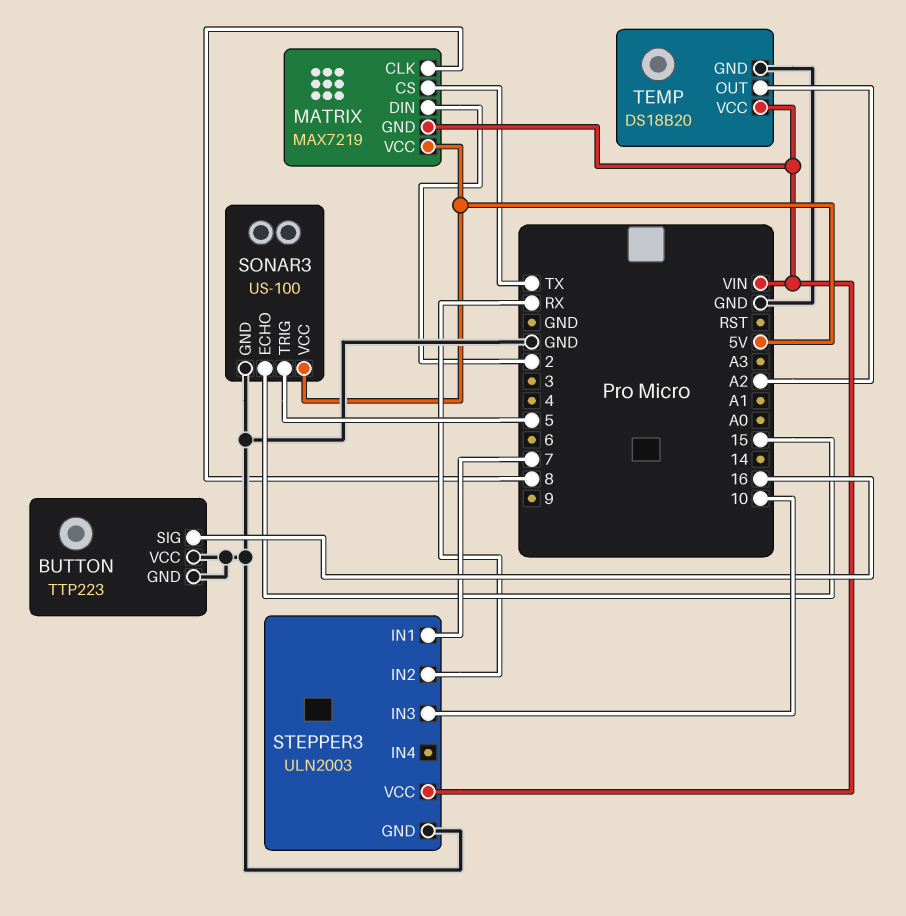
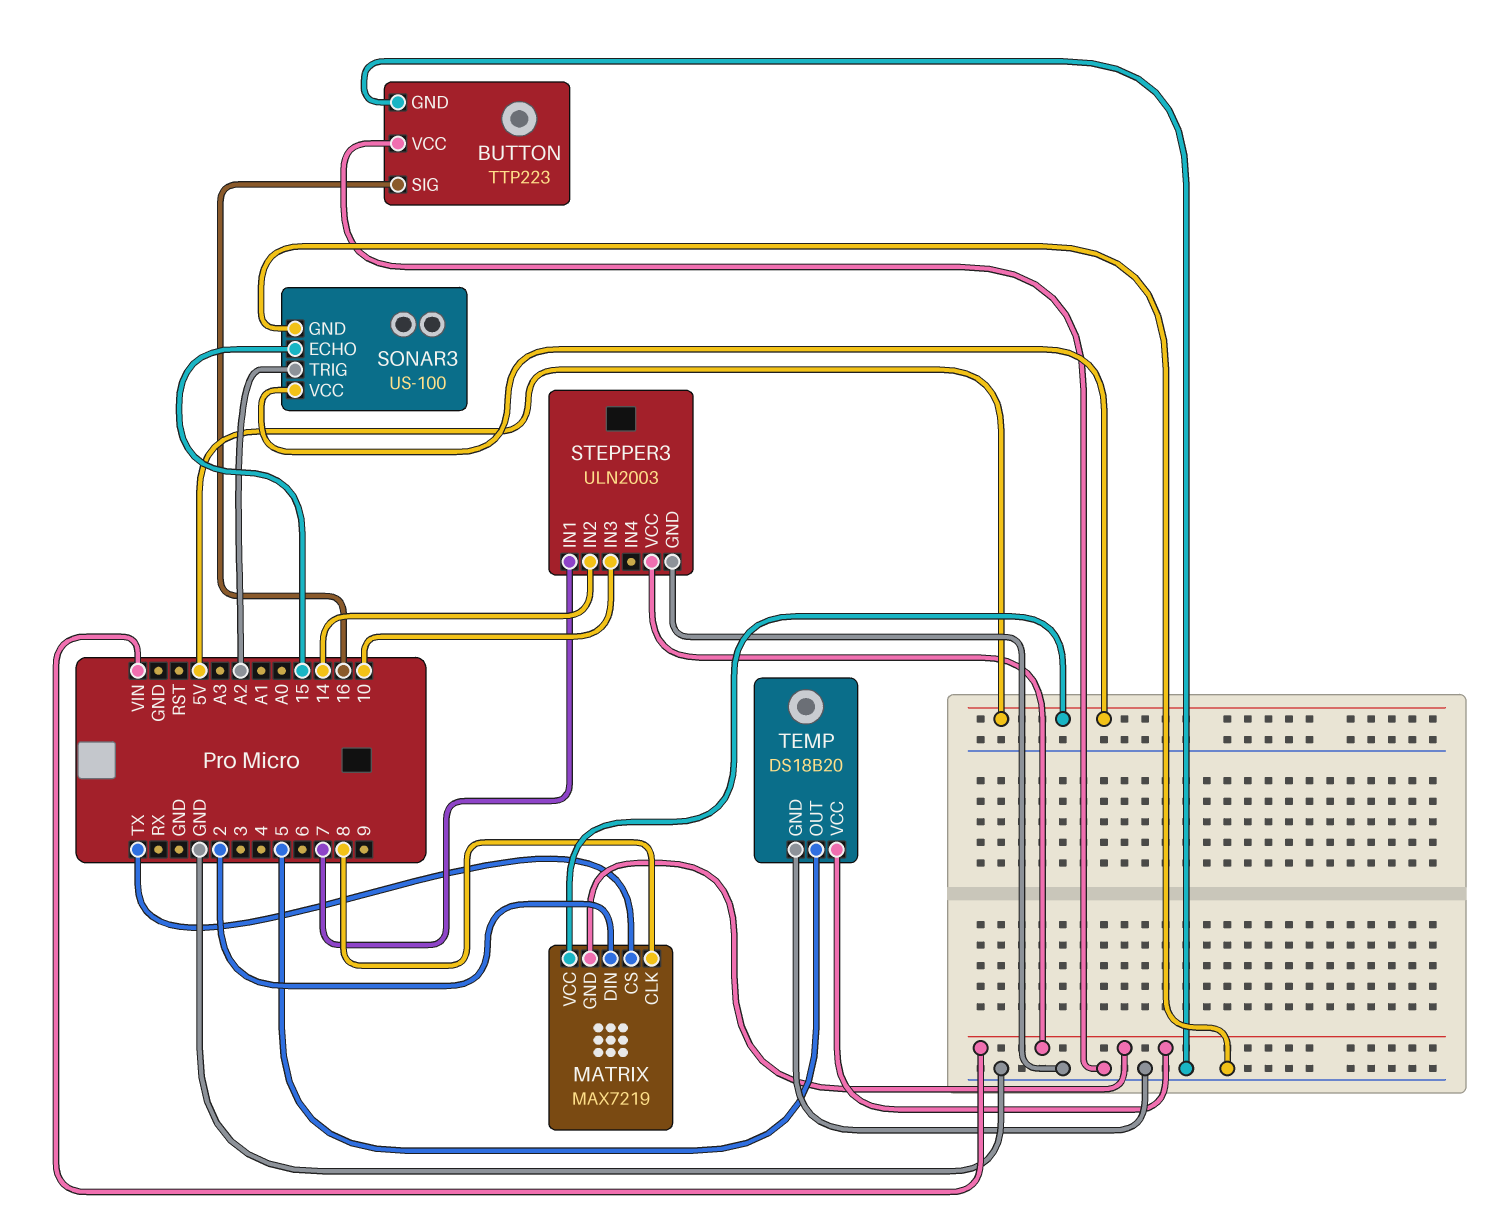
SONAR3 pin TRIG: 5 -> A2
STEPPER3 pin IN2: RX -> 14
TEMP pin OUT: A2 -> 5

